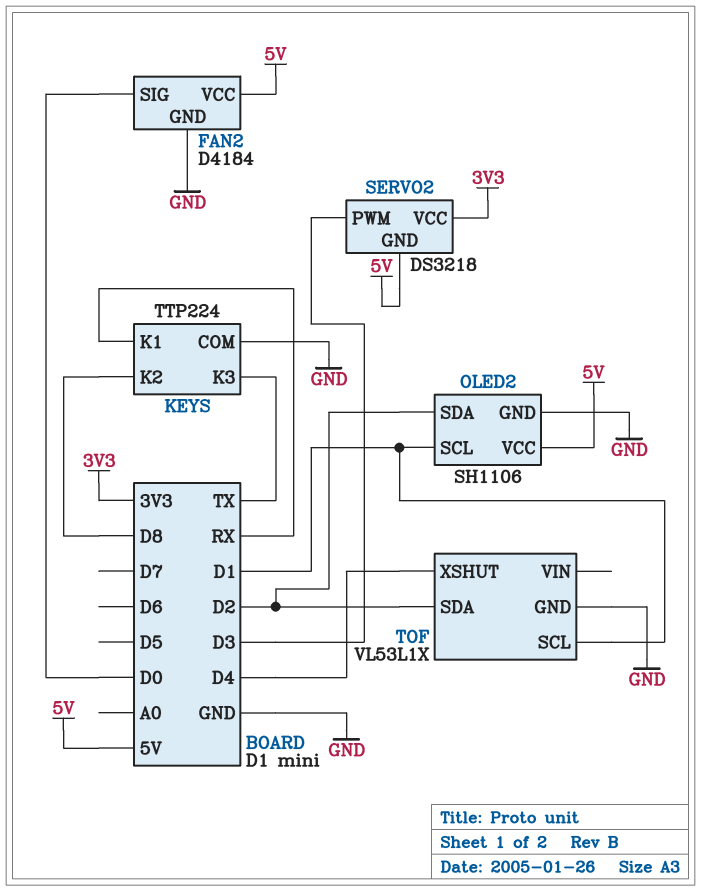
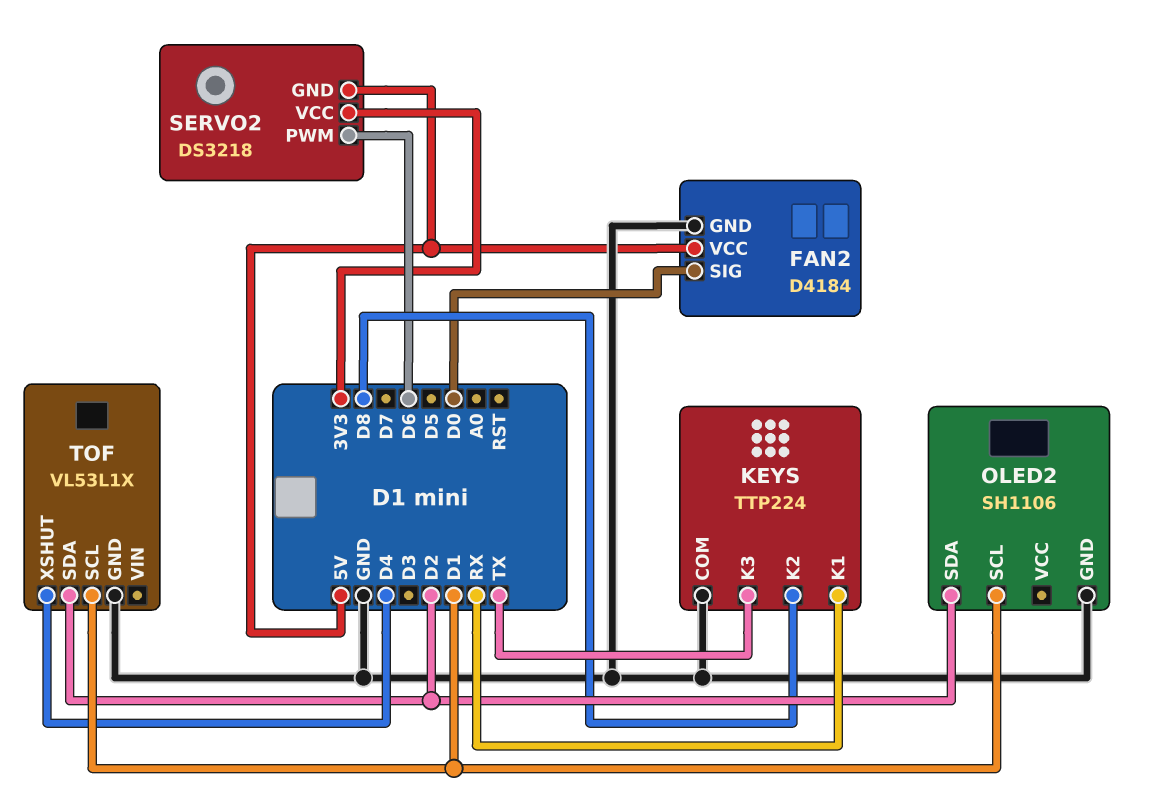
OLED2 pin VCC: 5V -> none
SERVO2 pin PWM: D3 -> D6

